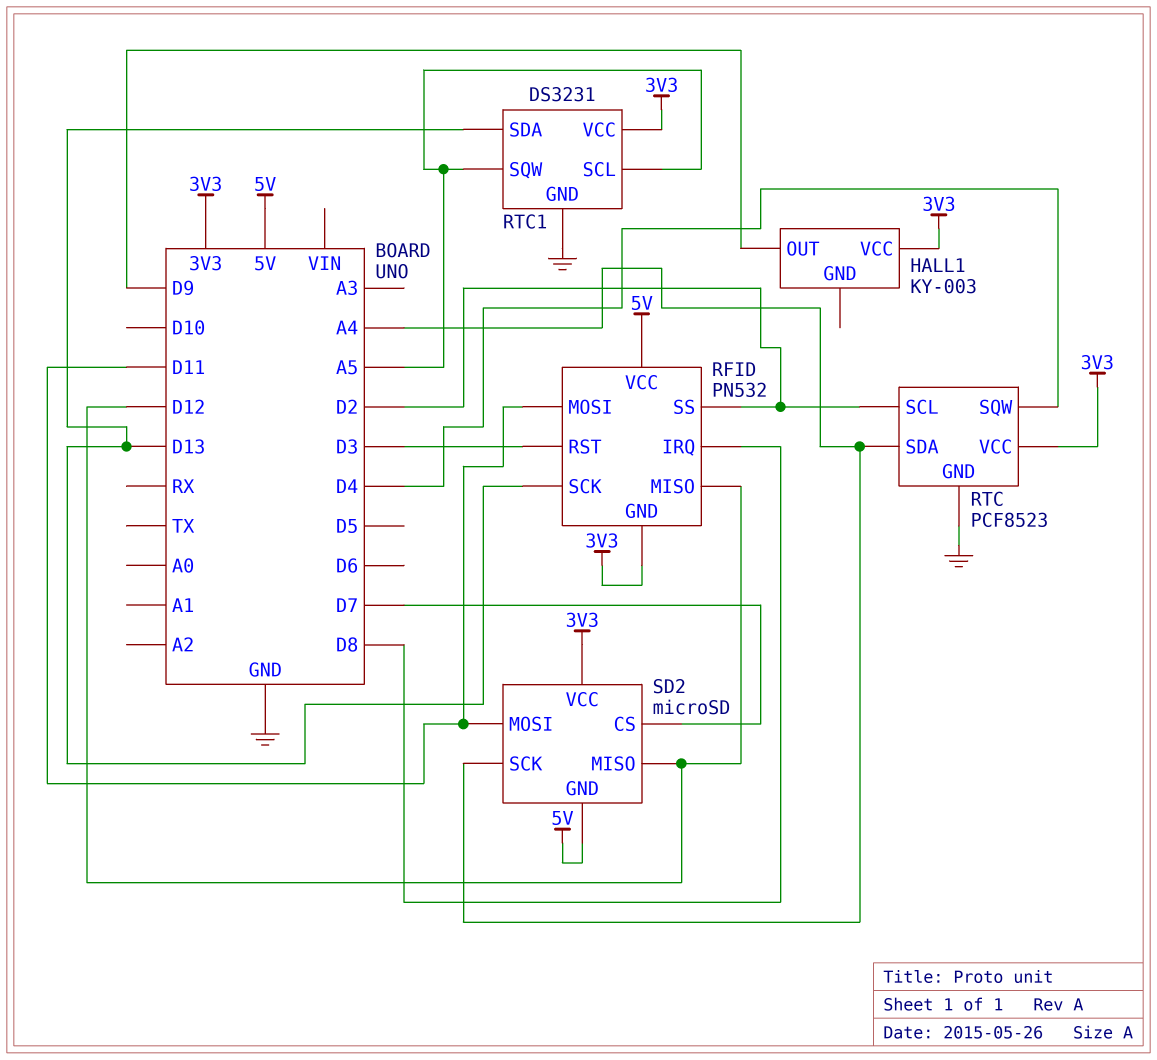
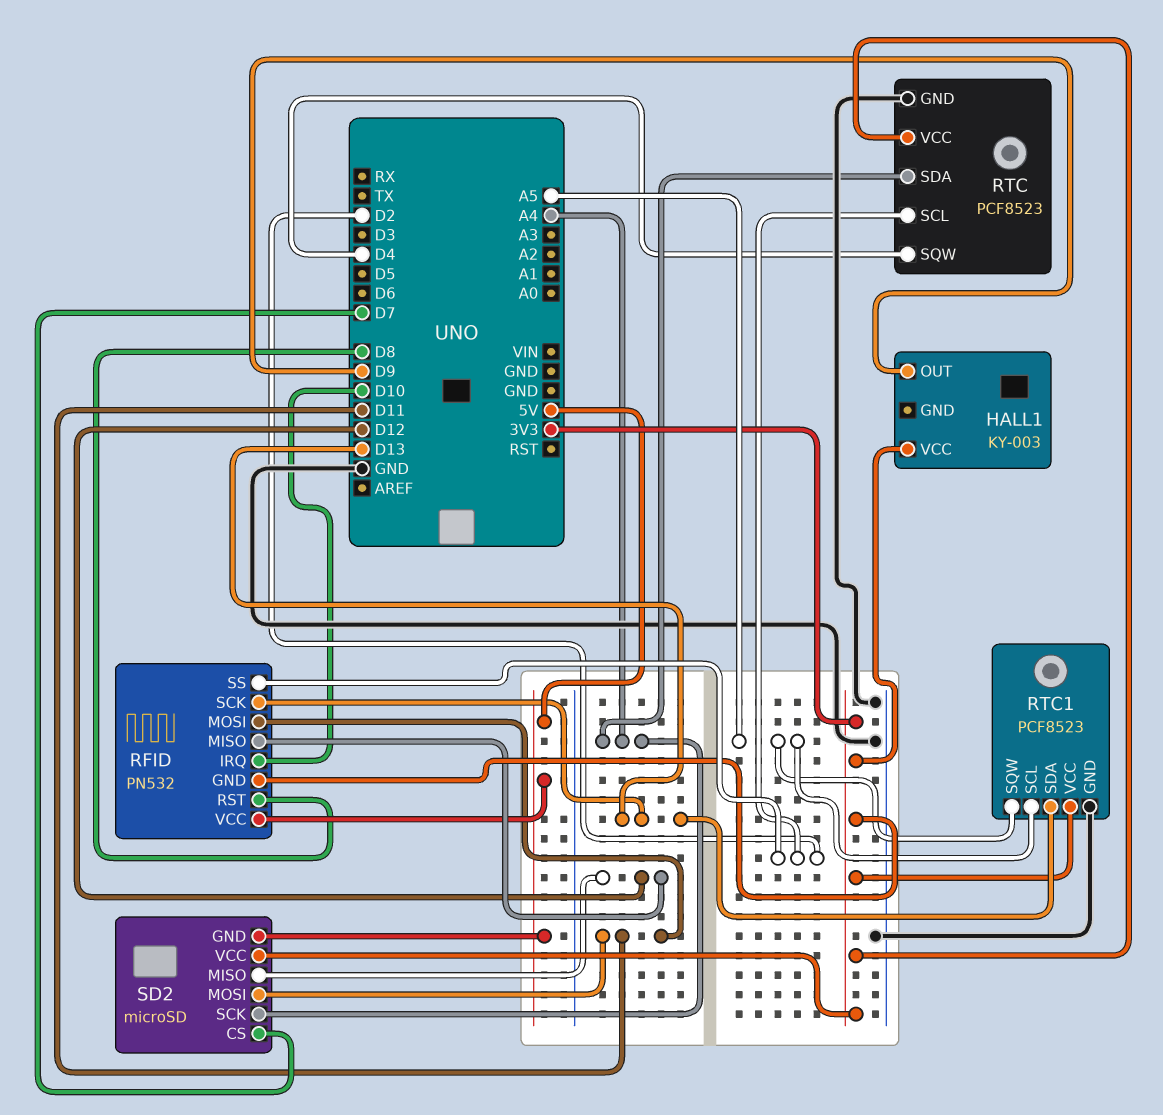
RFID pin IRQ: D8 -> D10
RFID pin RST: D3 -> D8
RTC1: DS3231 -> PCF8523

